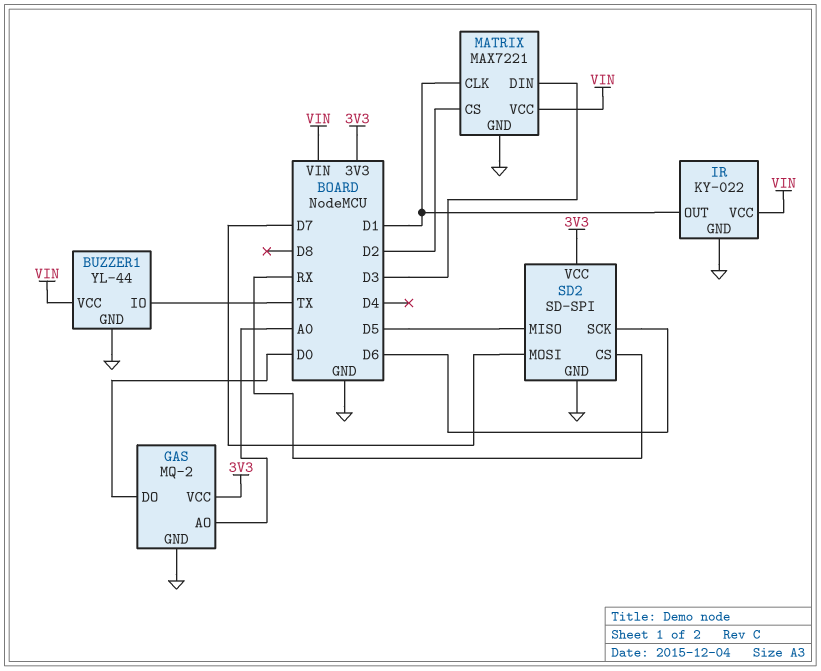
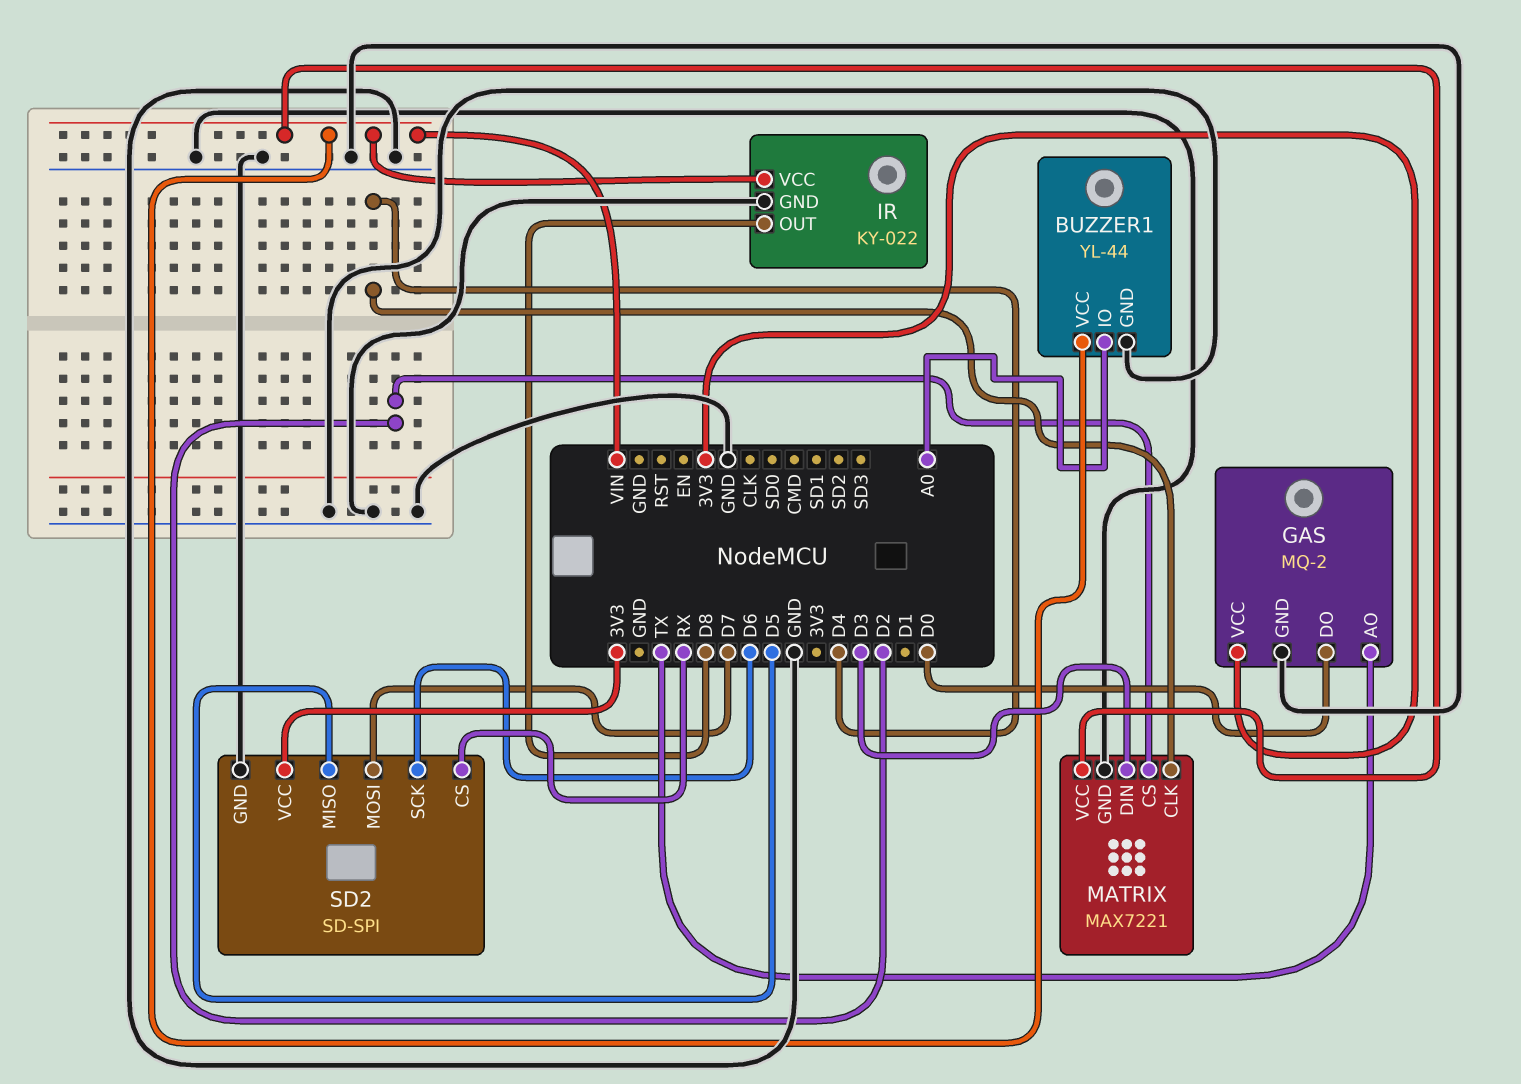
BUZZER1 pin IO: TX -> A0
GAS pin AO: A0 -> TX
IR pin OUT: D1 -> D8
MATRIX pin CLK: D1 -> D4

